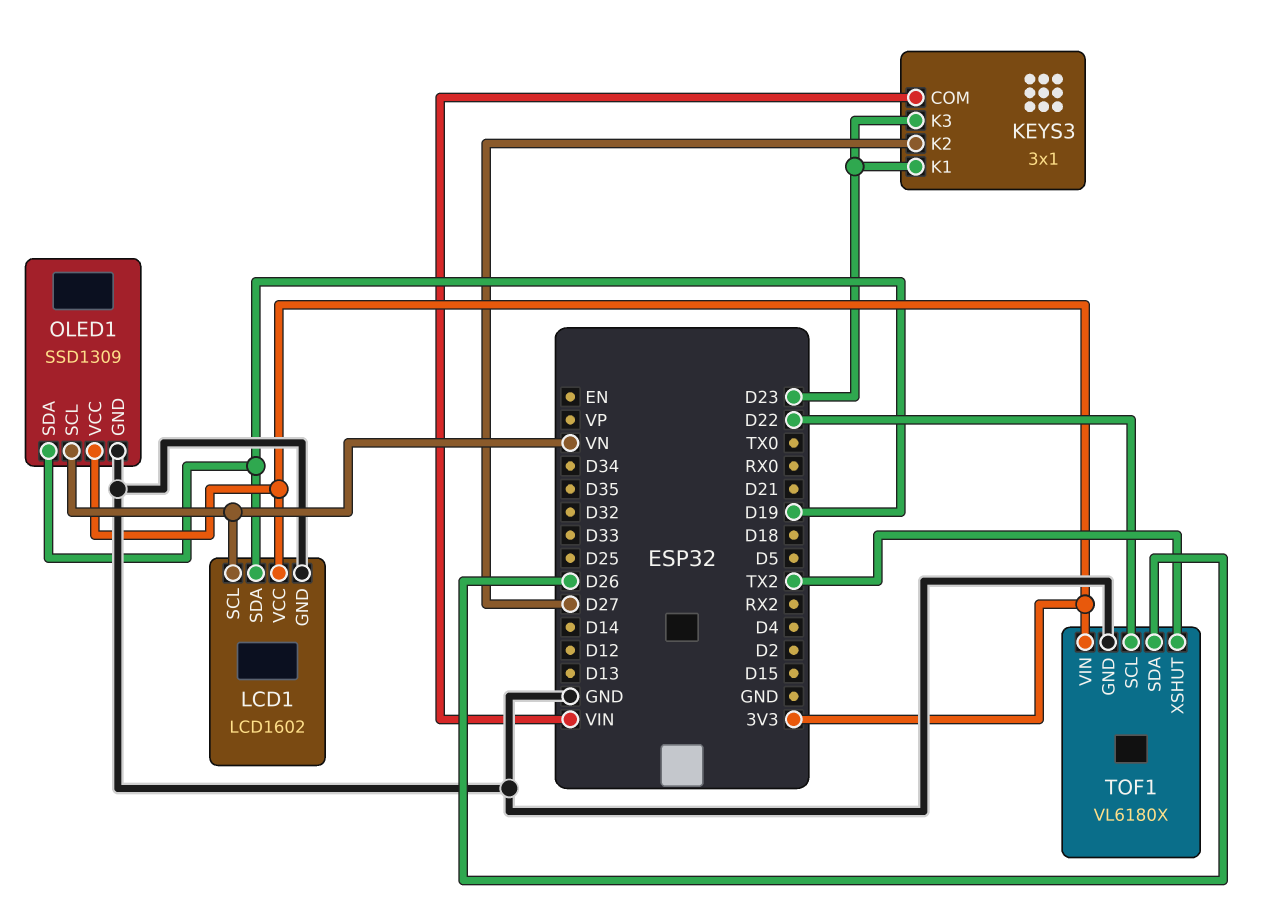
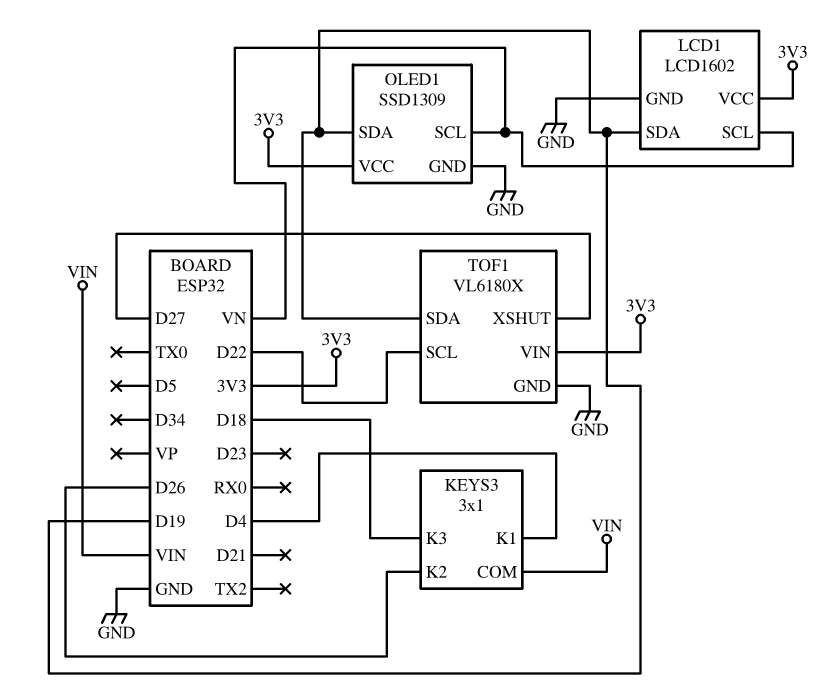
KEYS3 pin K1: D23 -> D4
KEYS3 pin K2: D27 -> D26
KEYS3 pin K3: D23 -> D18
TOF1 pin SDA: D26 -> D19
TOF1 pin XSHUT: TX2 -> D27

